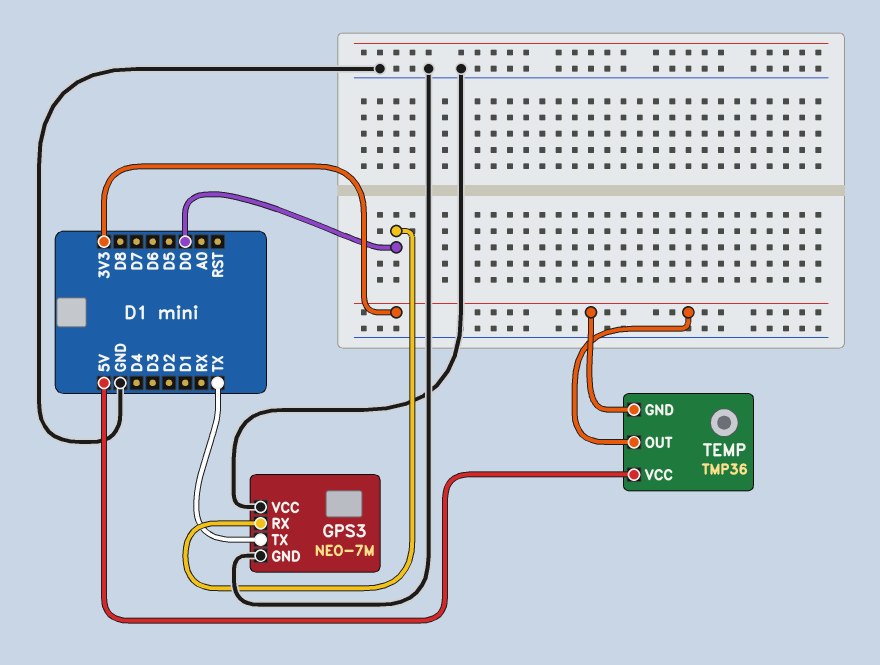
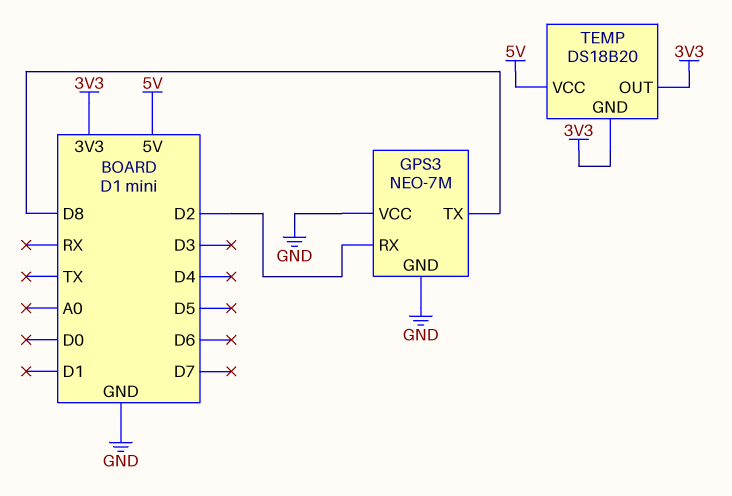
GPS3 pin RX: D0 -> D2
GPS3 pin TX: TX -> D8
TEMP: TMP36 -> DS18B20

